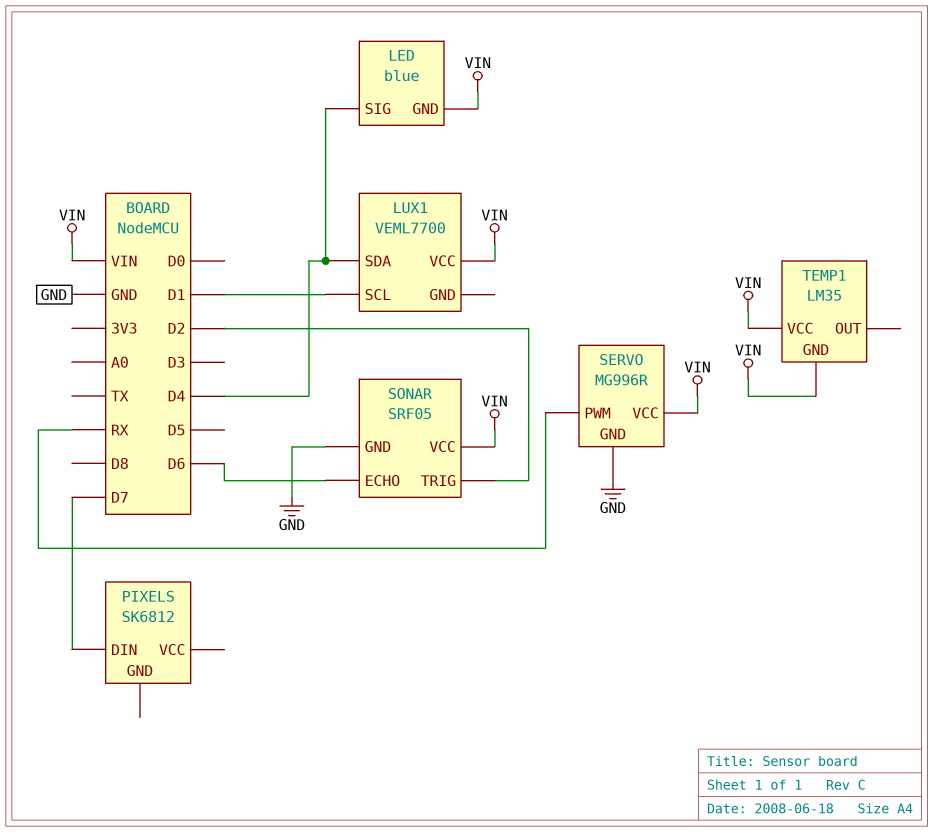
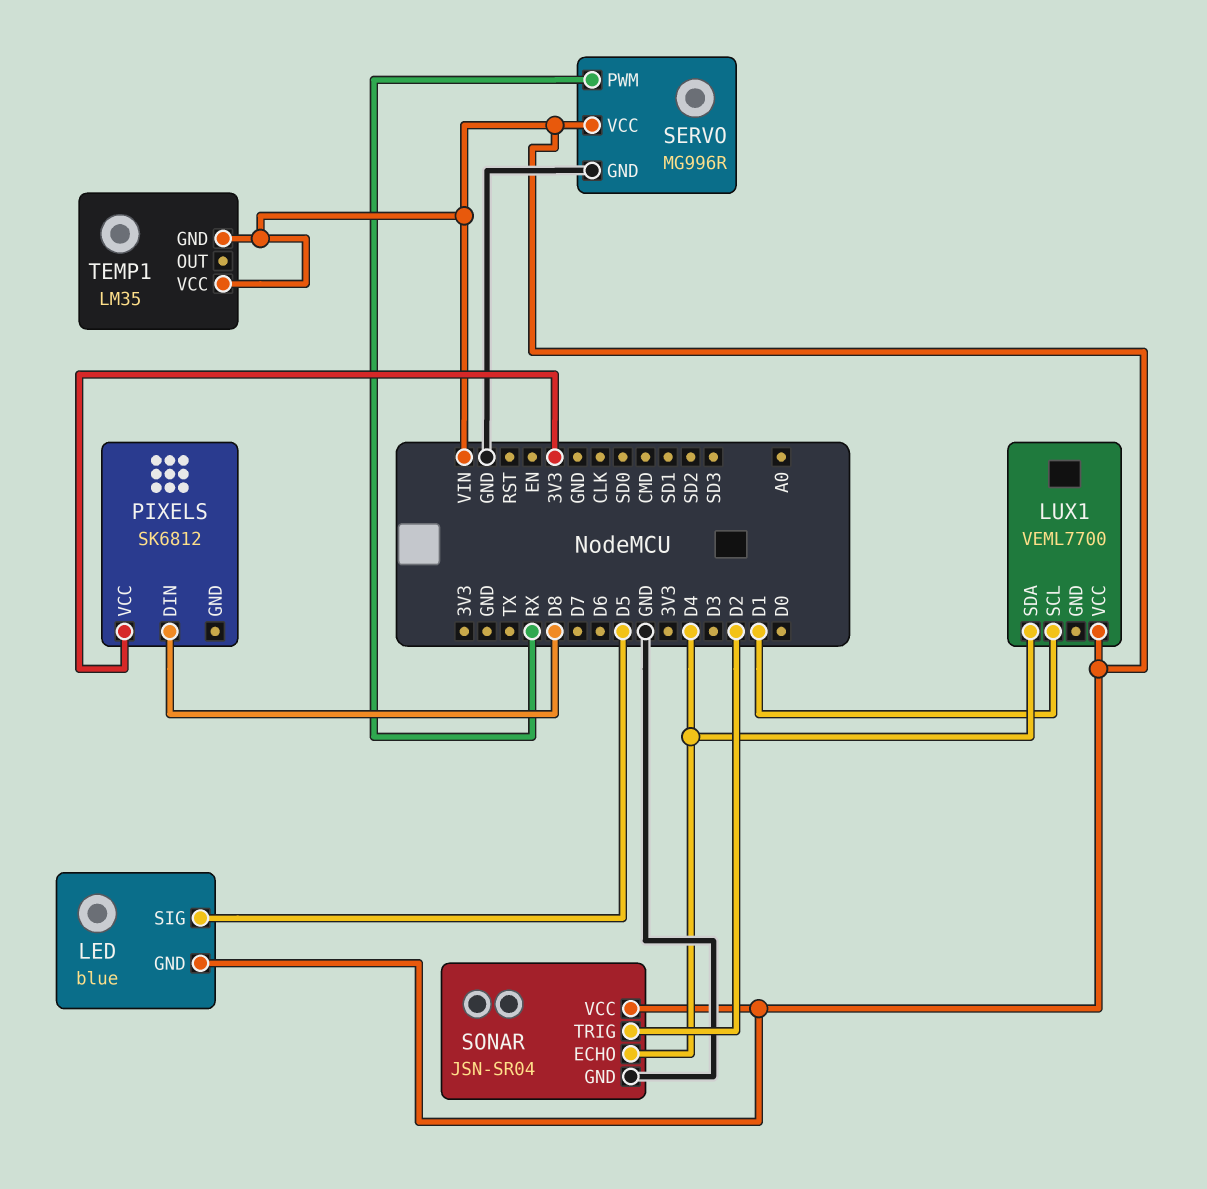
LED pin SIG: D4 -> D5
PIXELS pin DIN: D7 -> D8
PIXELS pin VCC: none -> 3V3
SONAR: SRF05 -> JSN-SR04
SONAR pin ECHO: D6 -> D4

